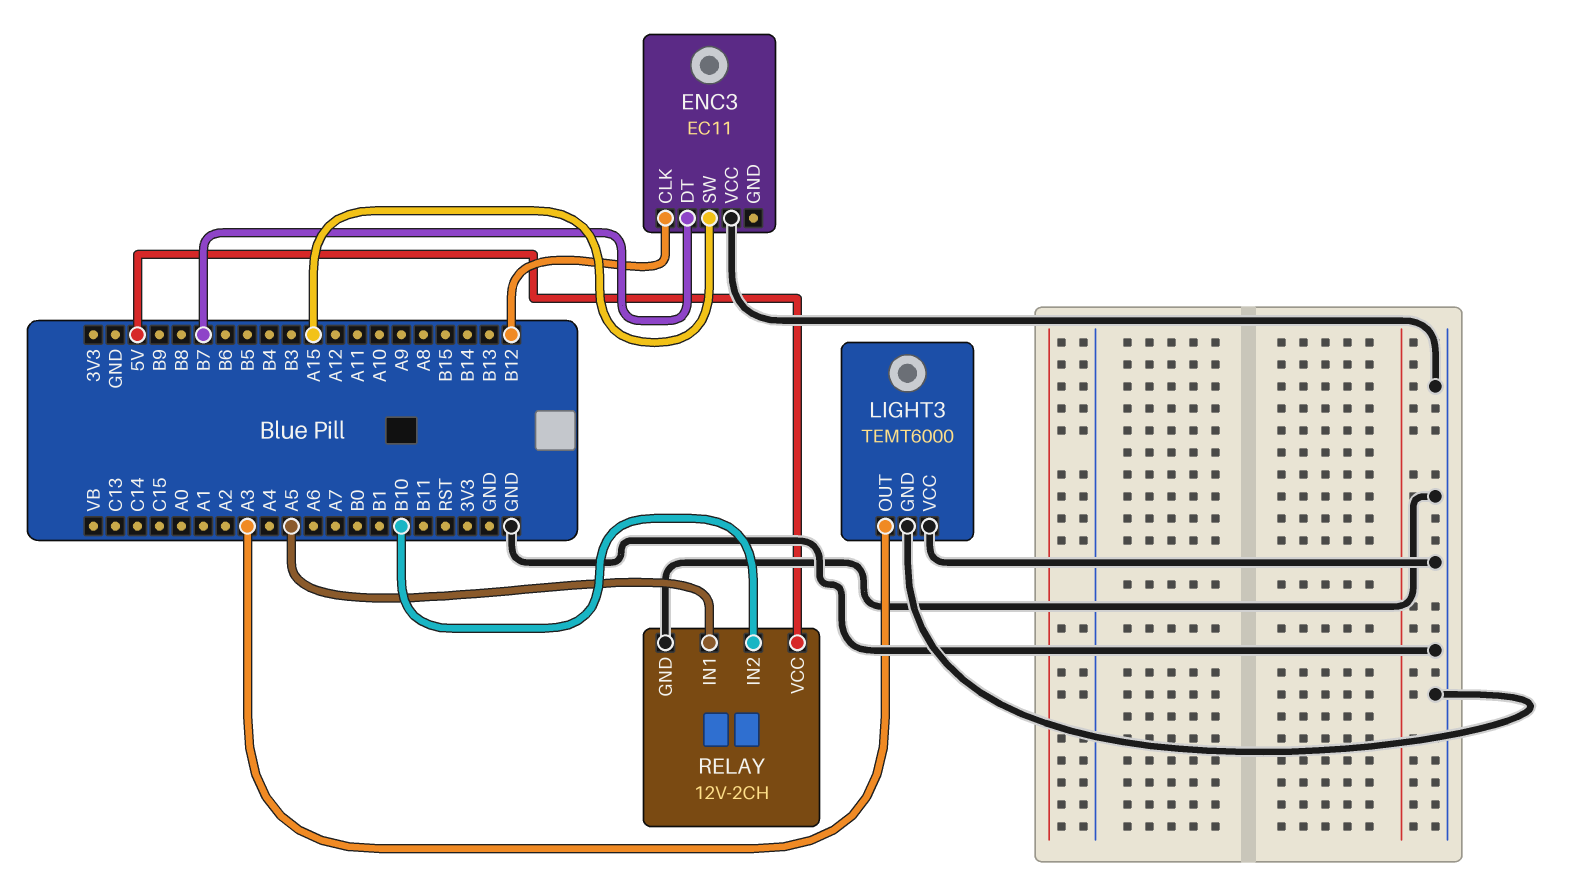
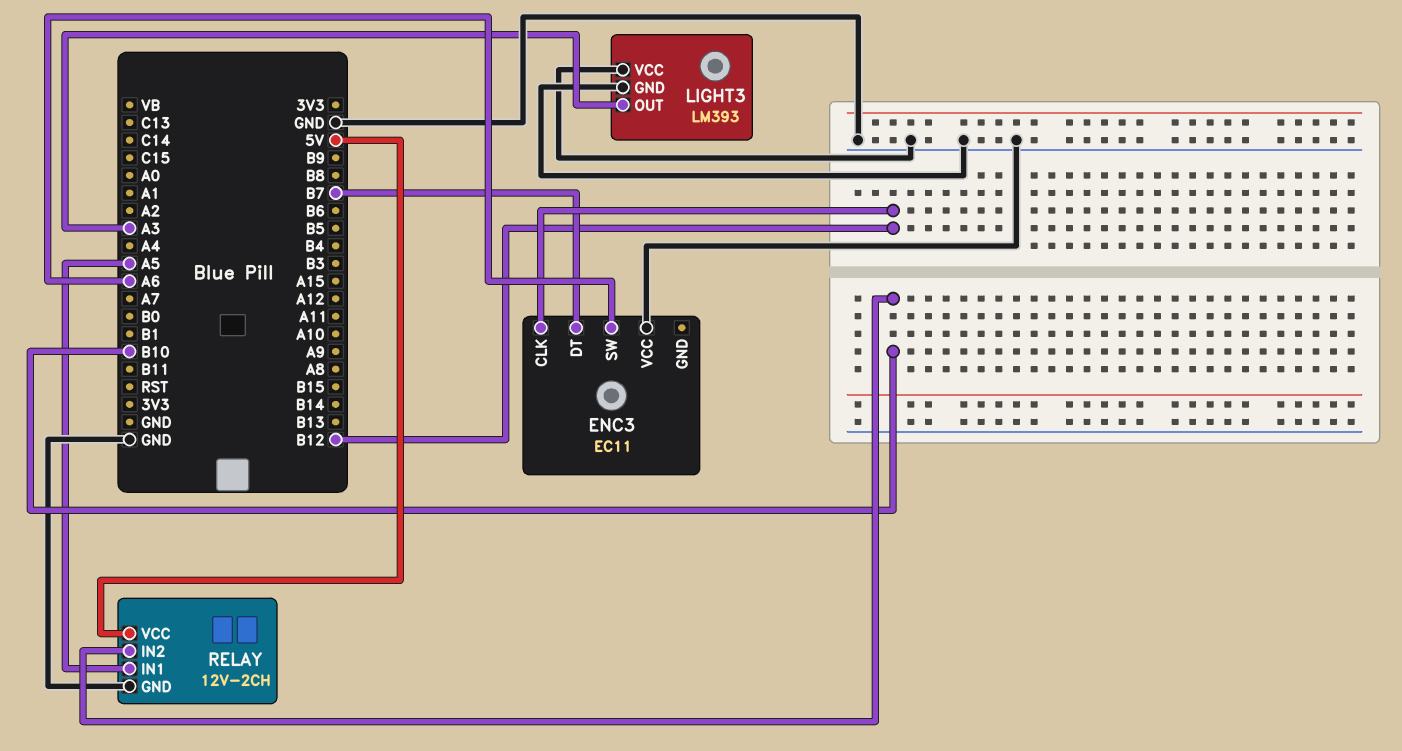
ENC3 pin SW: A15 -> A6
LIGHT3: TEMT6000 -> LM393

